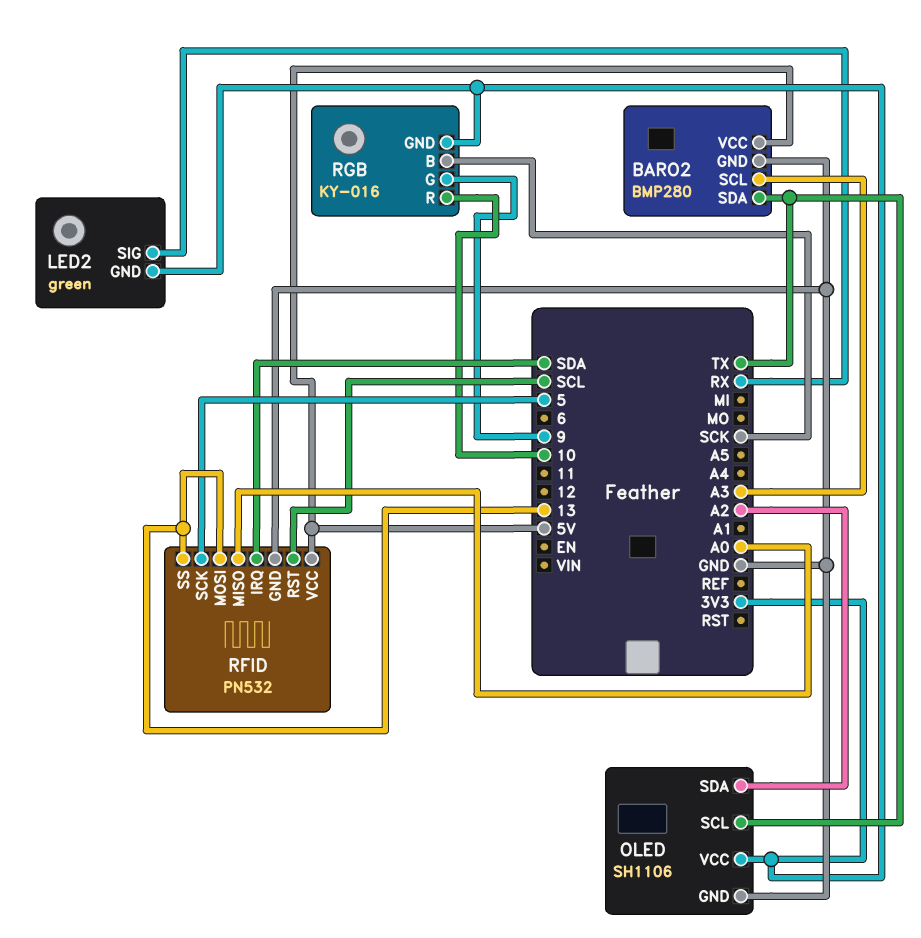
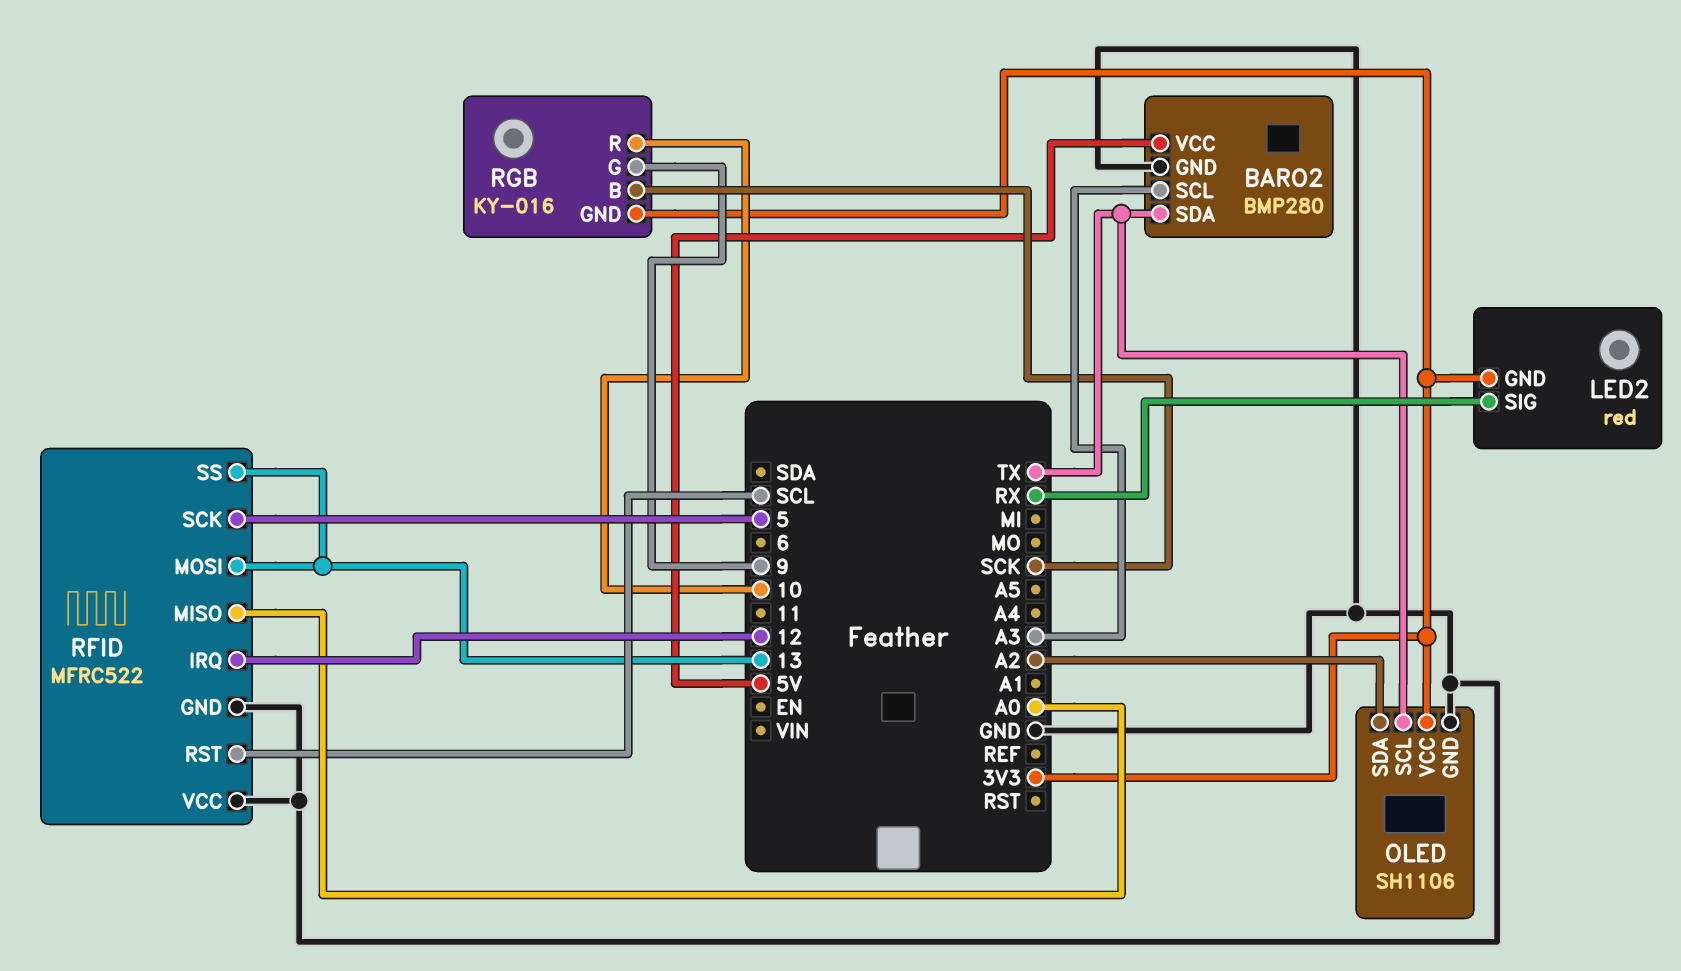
LED2: green -> red
RFID: PN532 -> MFRC522
RFID pin IRQ: SDA -> 12
RFID pin VCC: 5V -> GND

